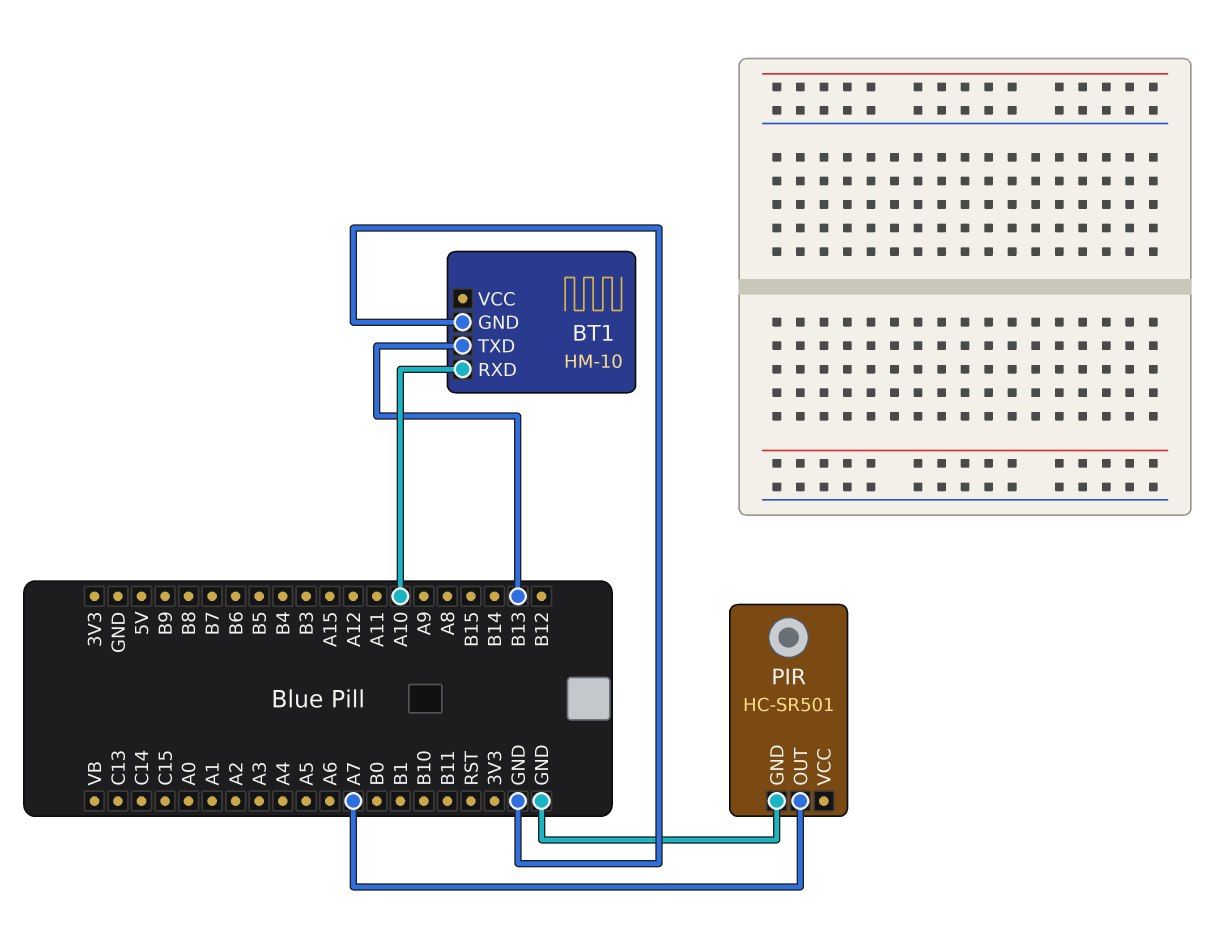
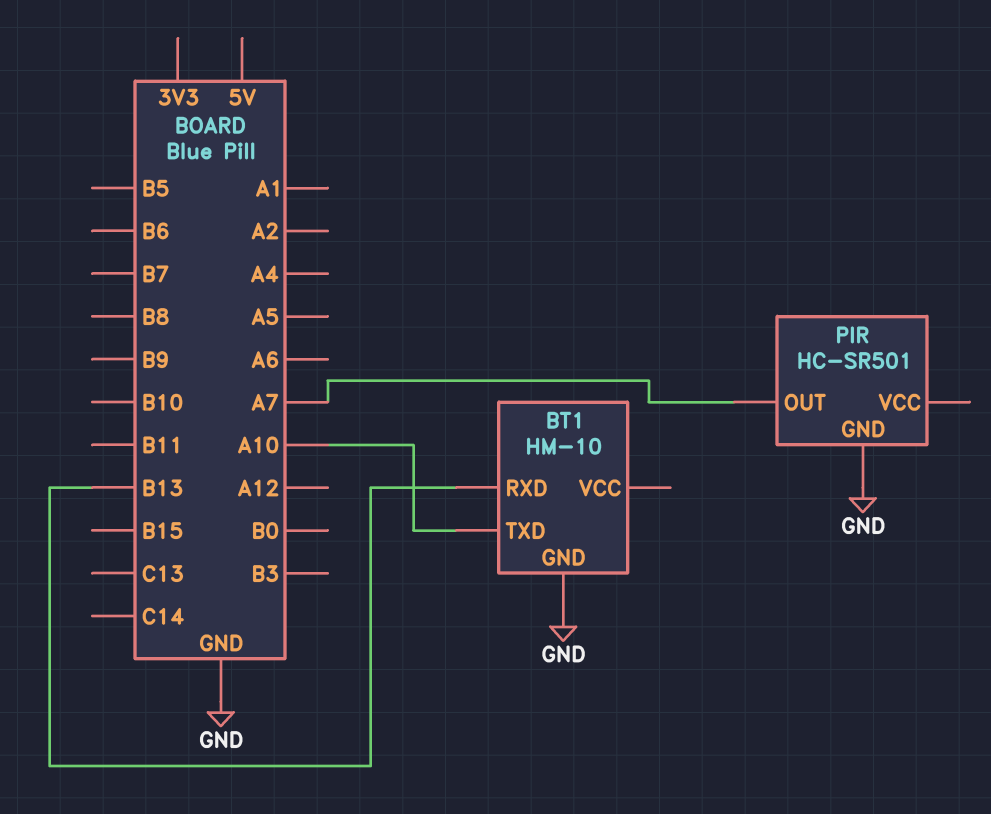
BT1 pin RXD: A10 -> B13
BT1 pin TXD: B13 -> A10

